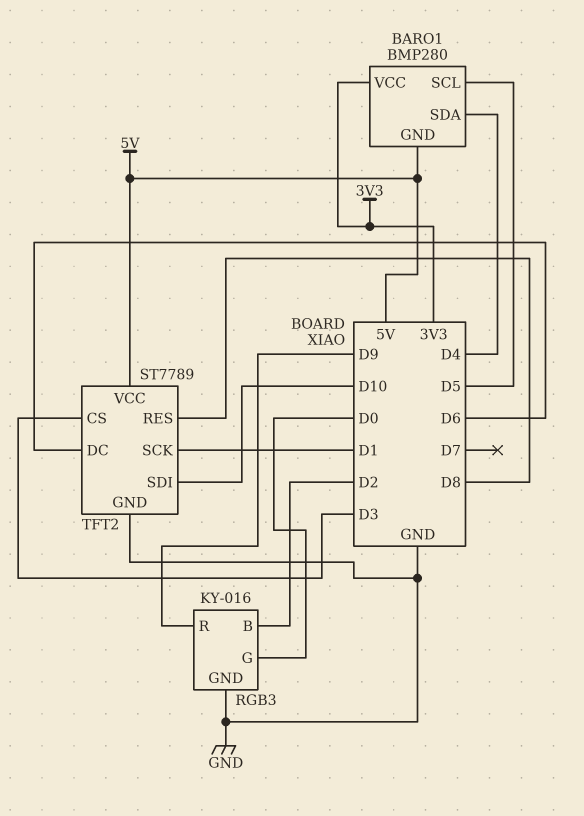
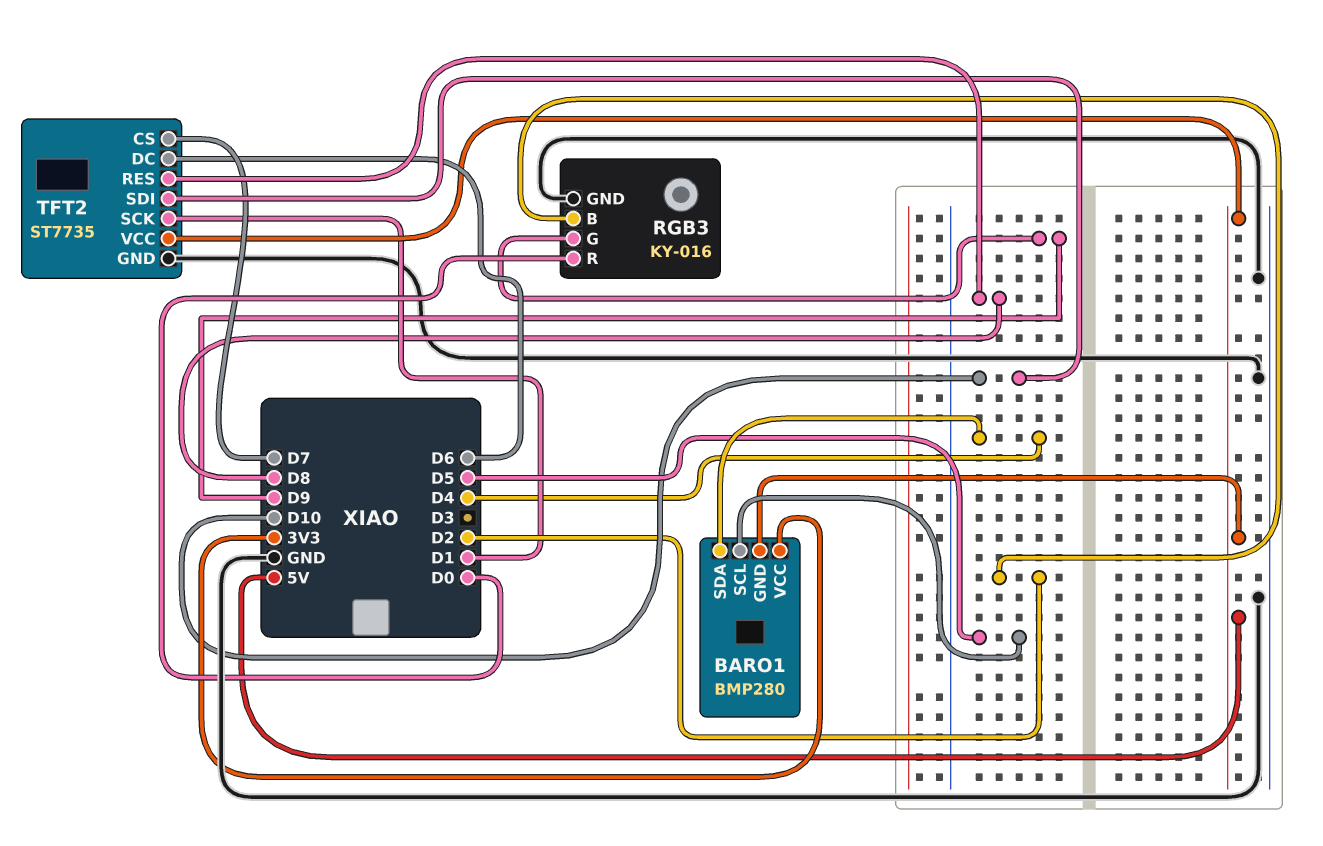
RGB3 pin G: D0 -> D9
RGB3 pin R: D9 -> D0
TFT2: ST7789 -> ST7735
TFT2 pin CS: D3 -> D7

